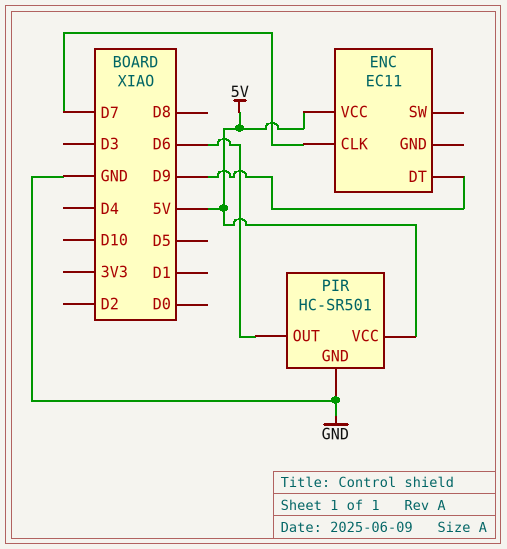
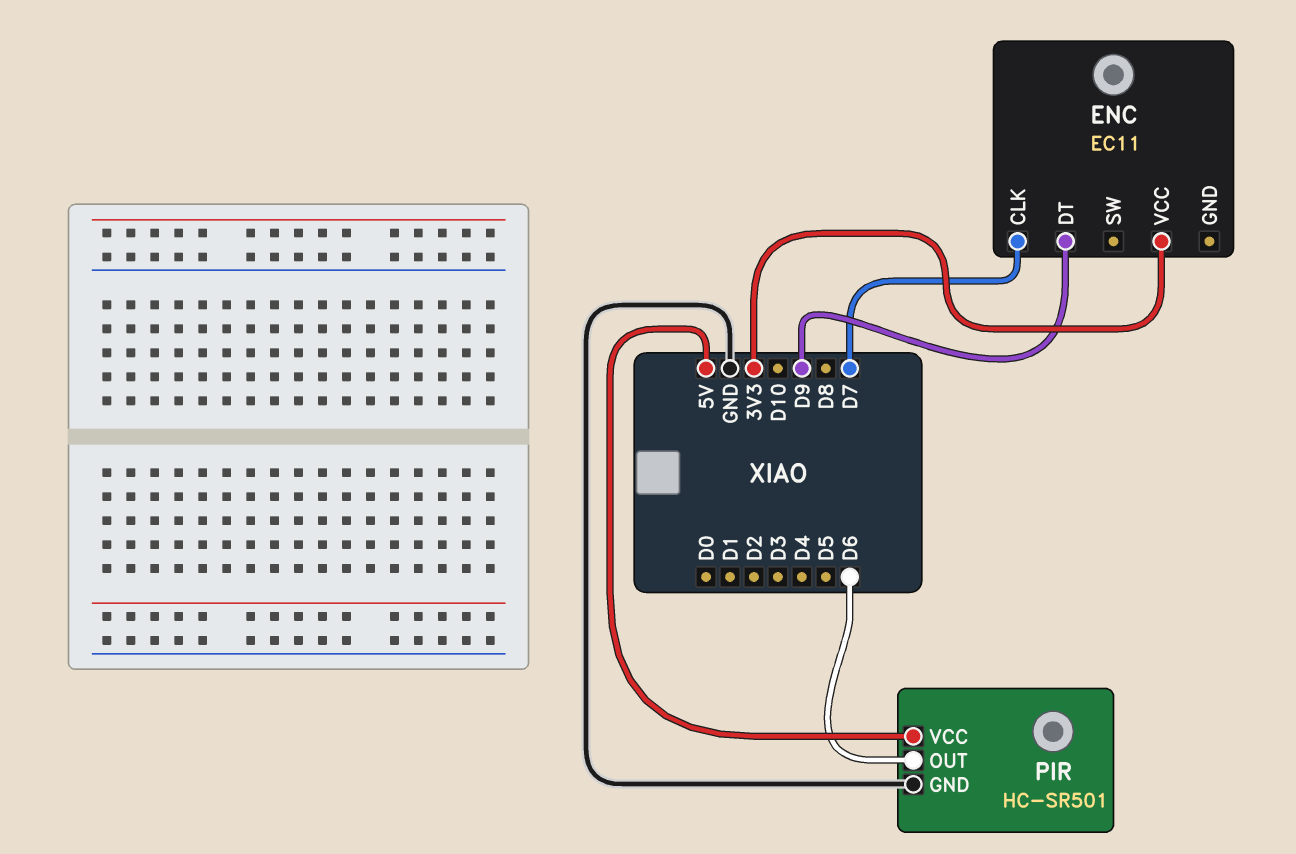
ENC pin VCC: 5V -> 3V3

